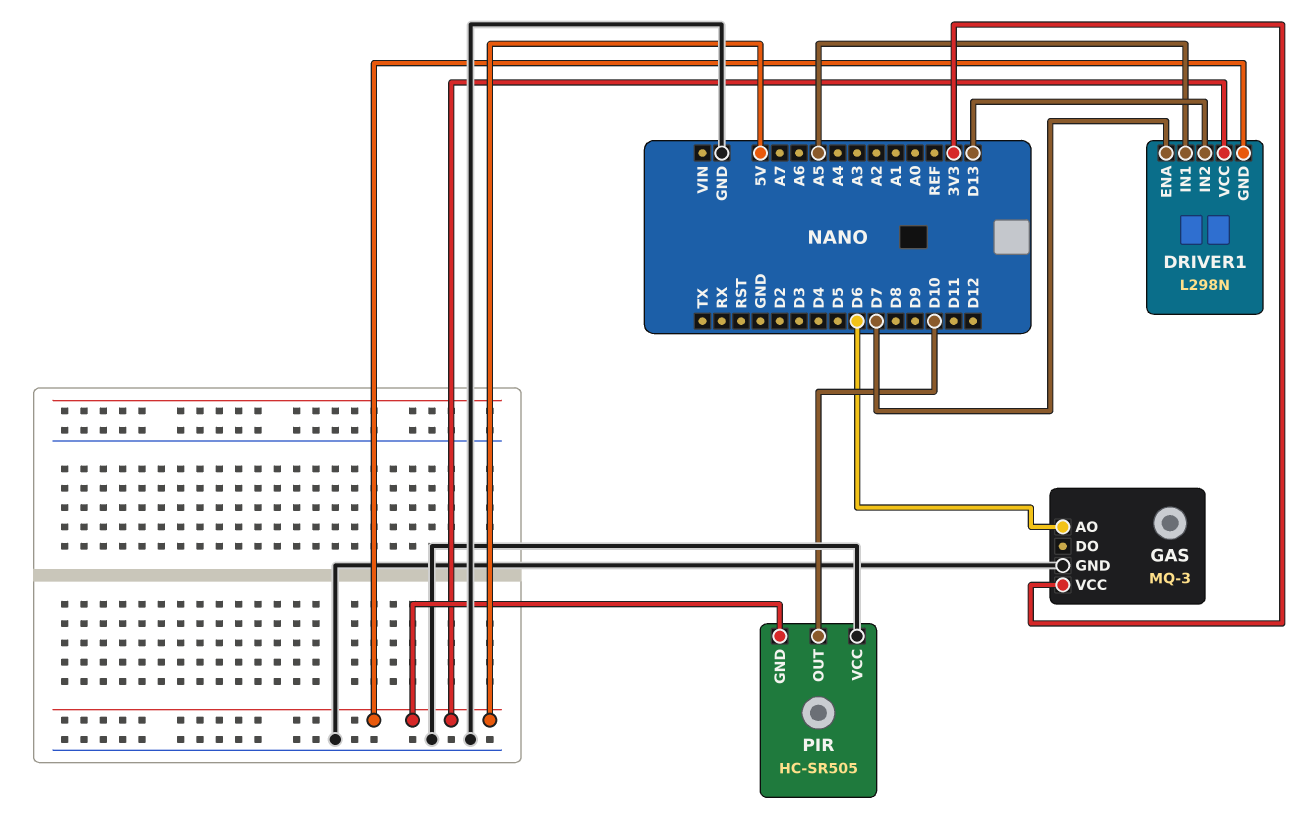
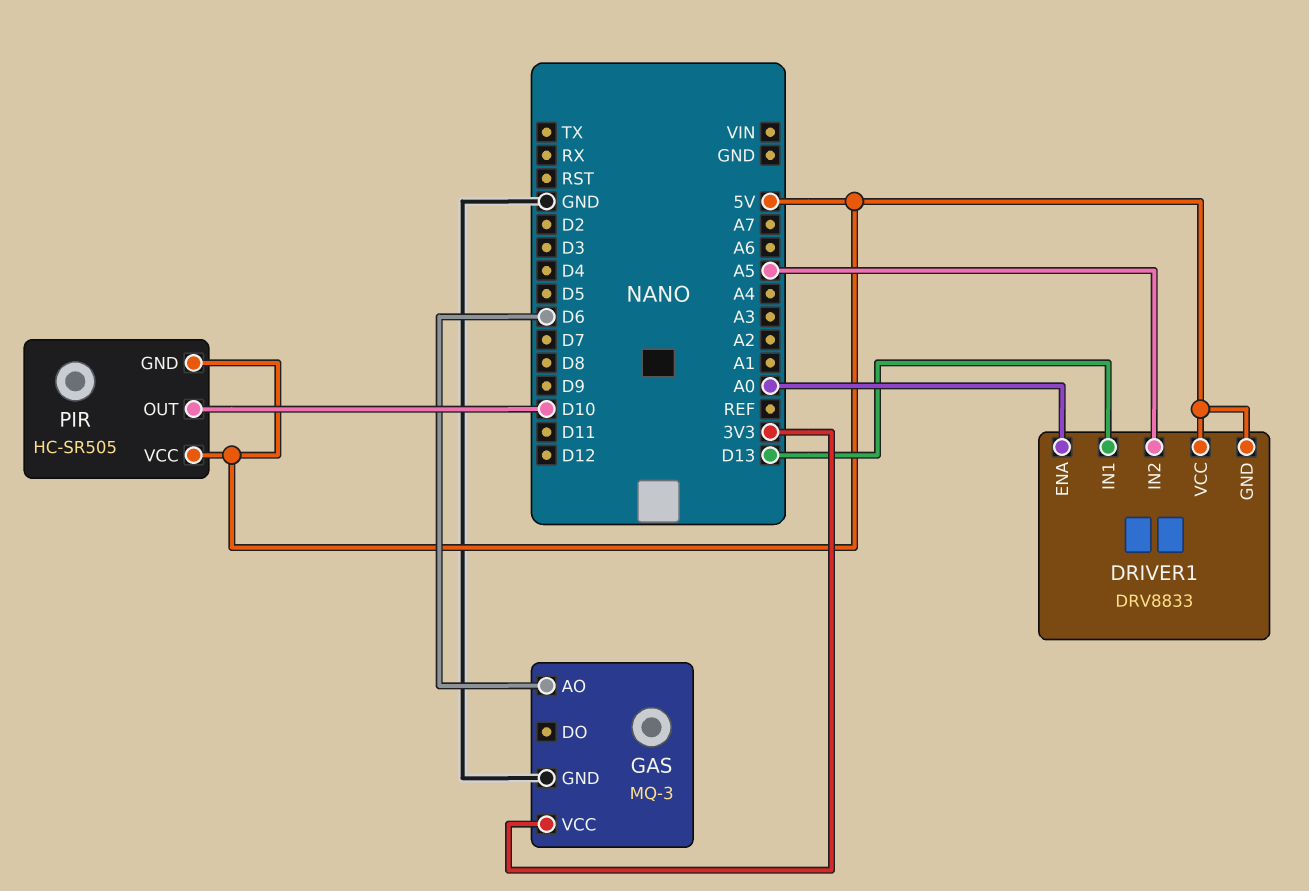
DRIVER1: L298N -> DRV8833
DRIVER1 pin ENA: D7 -> A0
DRIVER1 pin IN1: A5 -> D13
DRIVER1 pin IN2: D13 -> A5
PIR pin VCC: GND -> 5V

